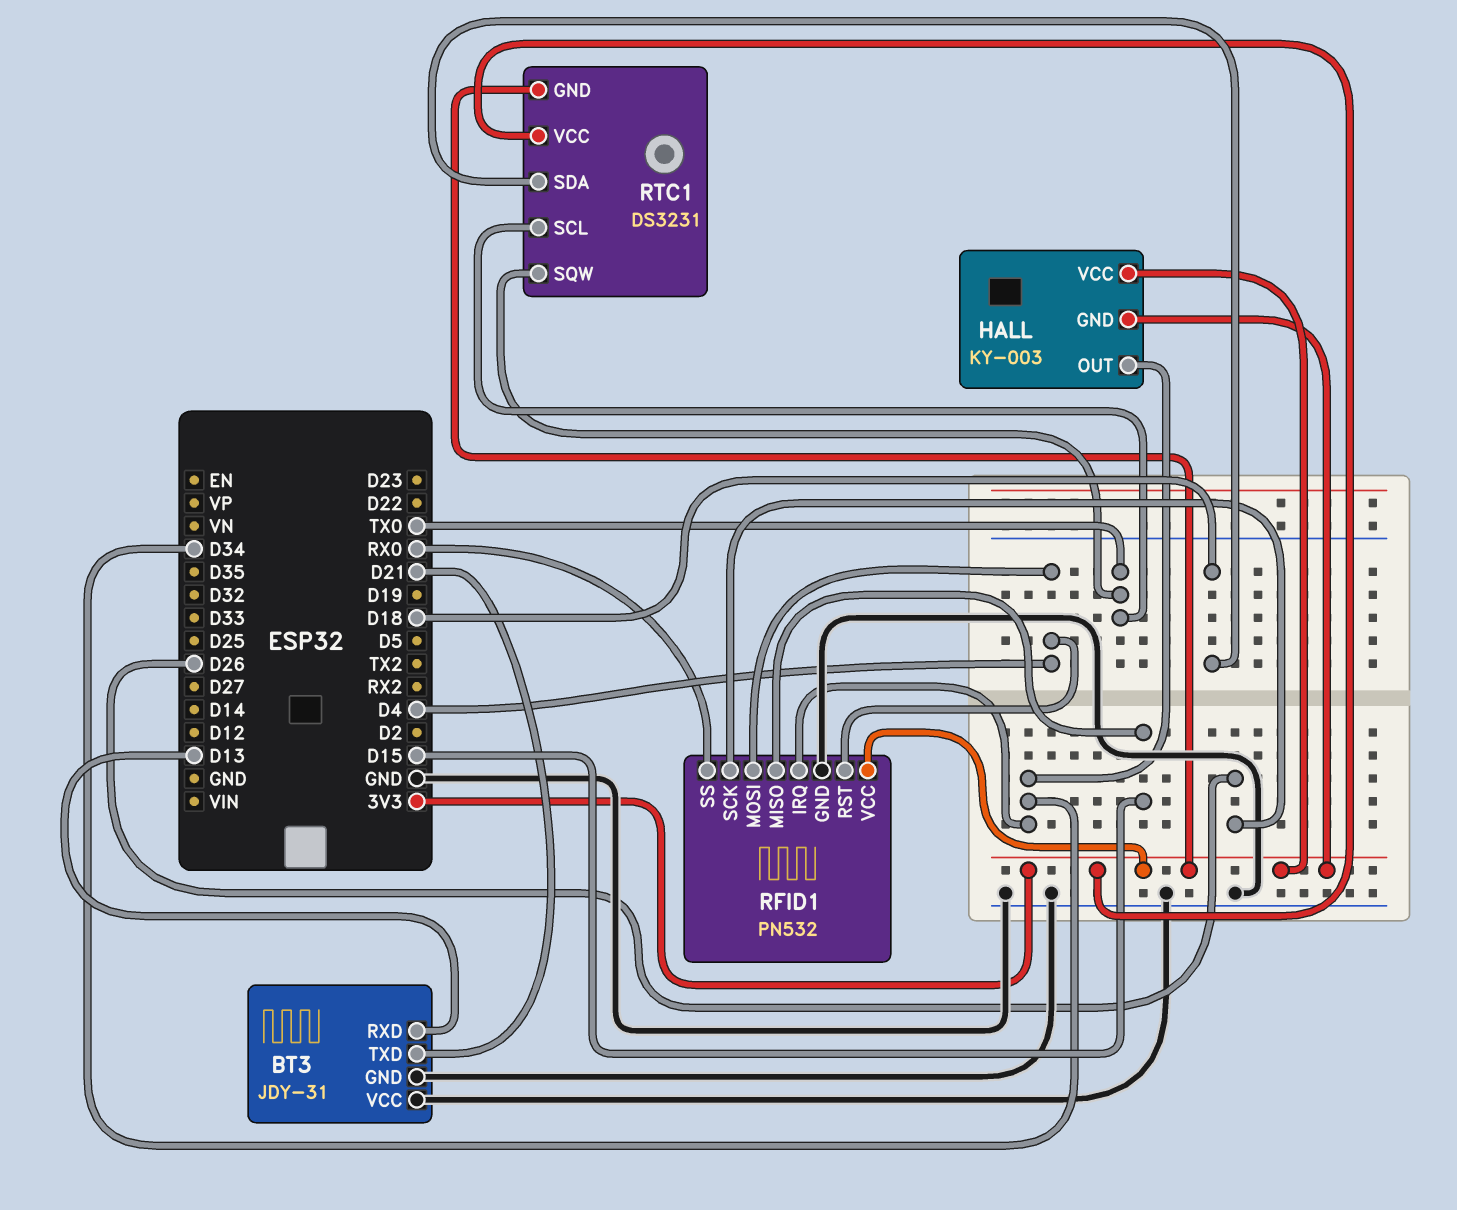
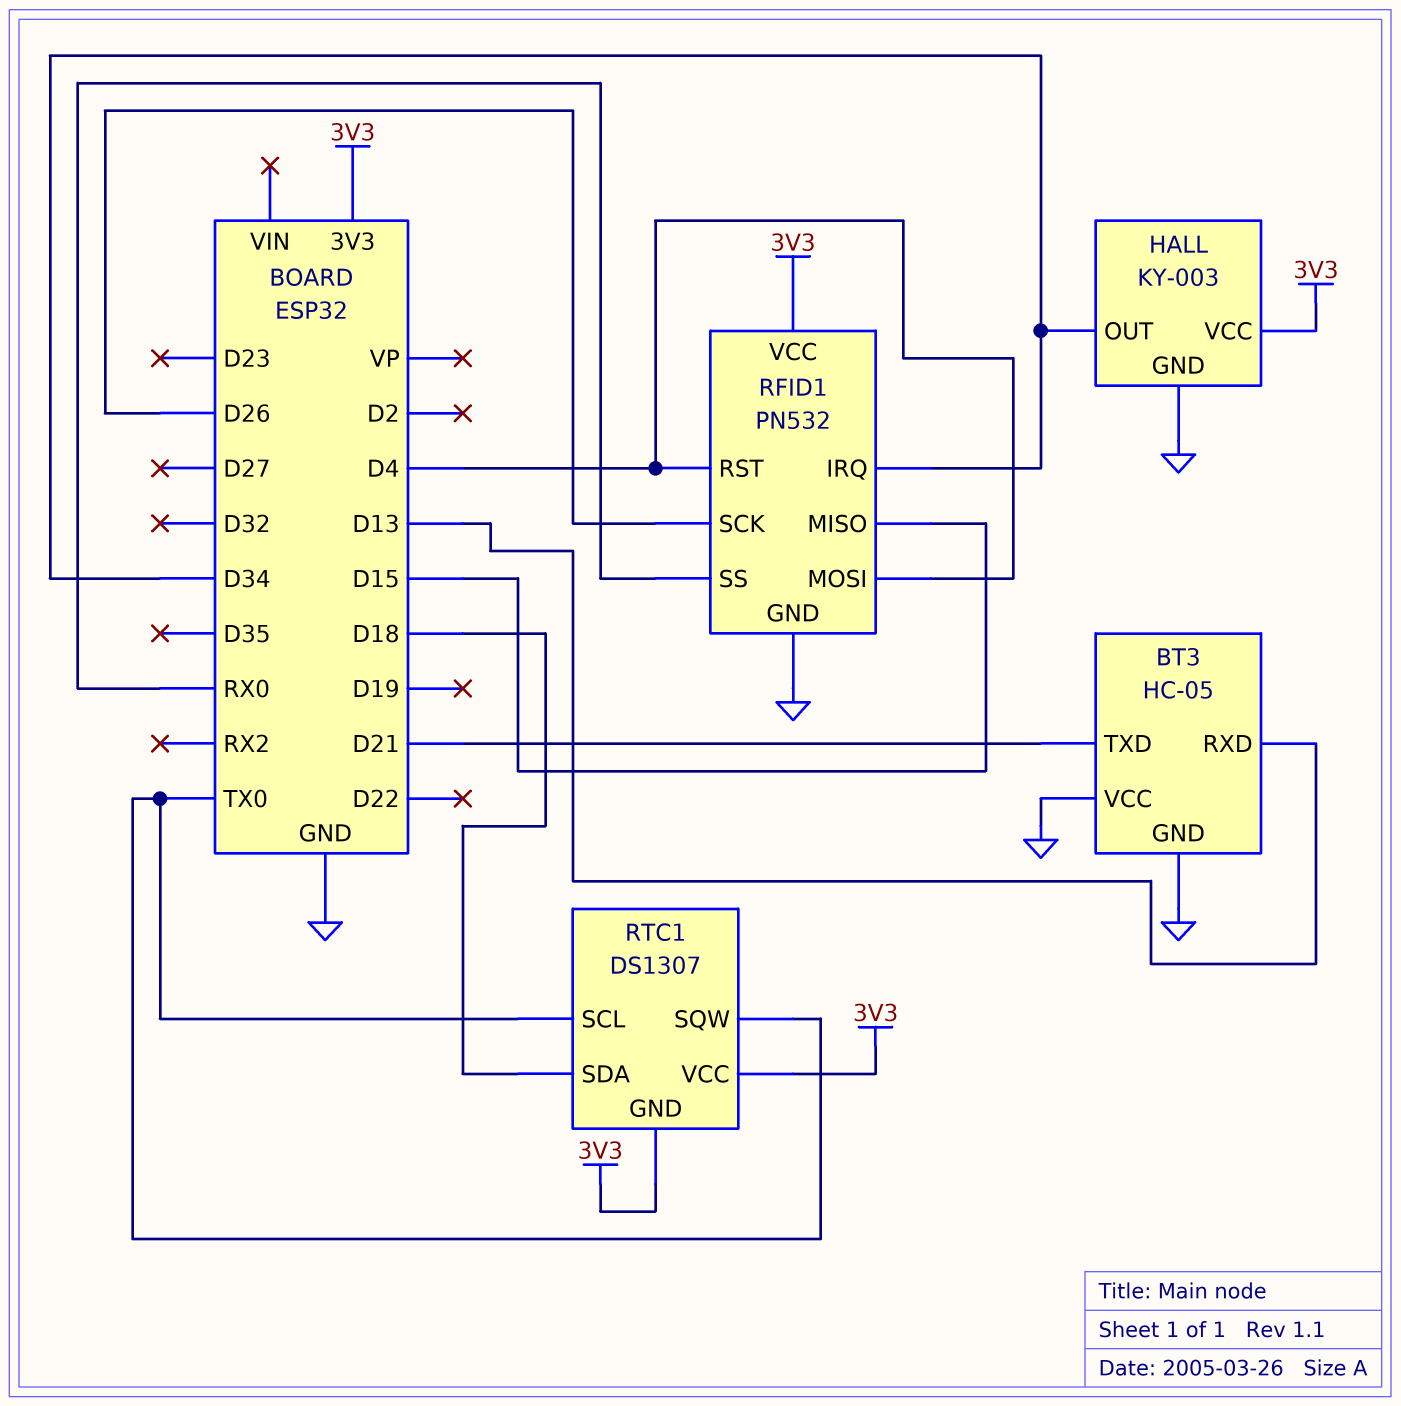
BT3: JDY-31 -> HC-05
HALL pin GND: 3V3 -> GND
RTC1: DS3231 -> DS1307

